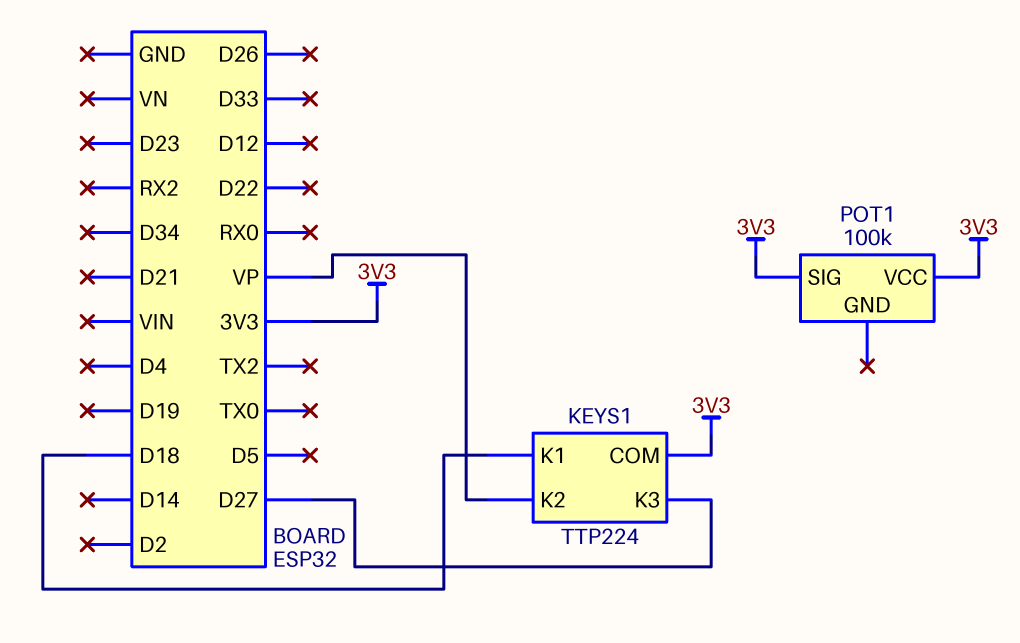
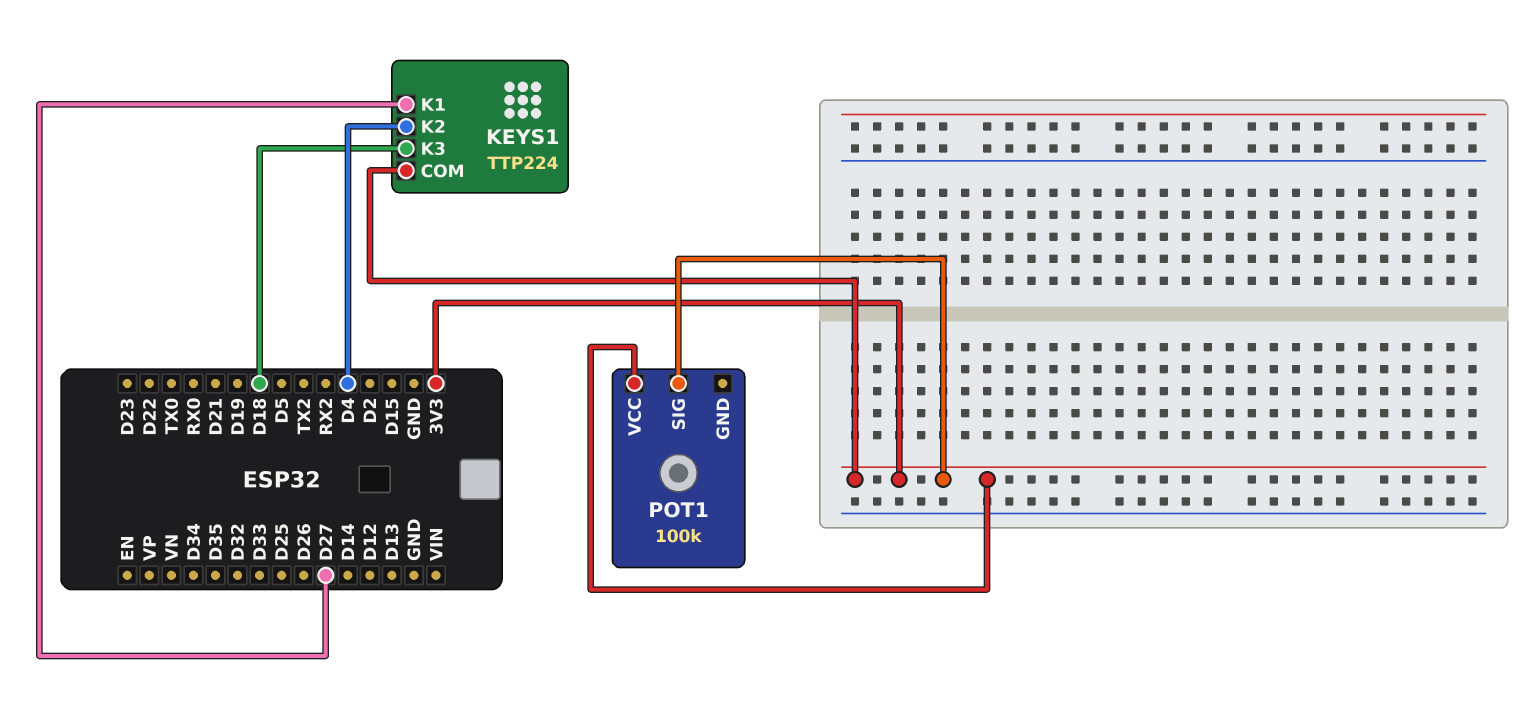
KEYS1 pin K1: D18 -> D27
KEYS1 pin K2: VP -> D4
KEYS1 pin K3: D27 -> D18

